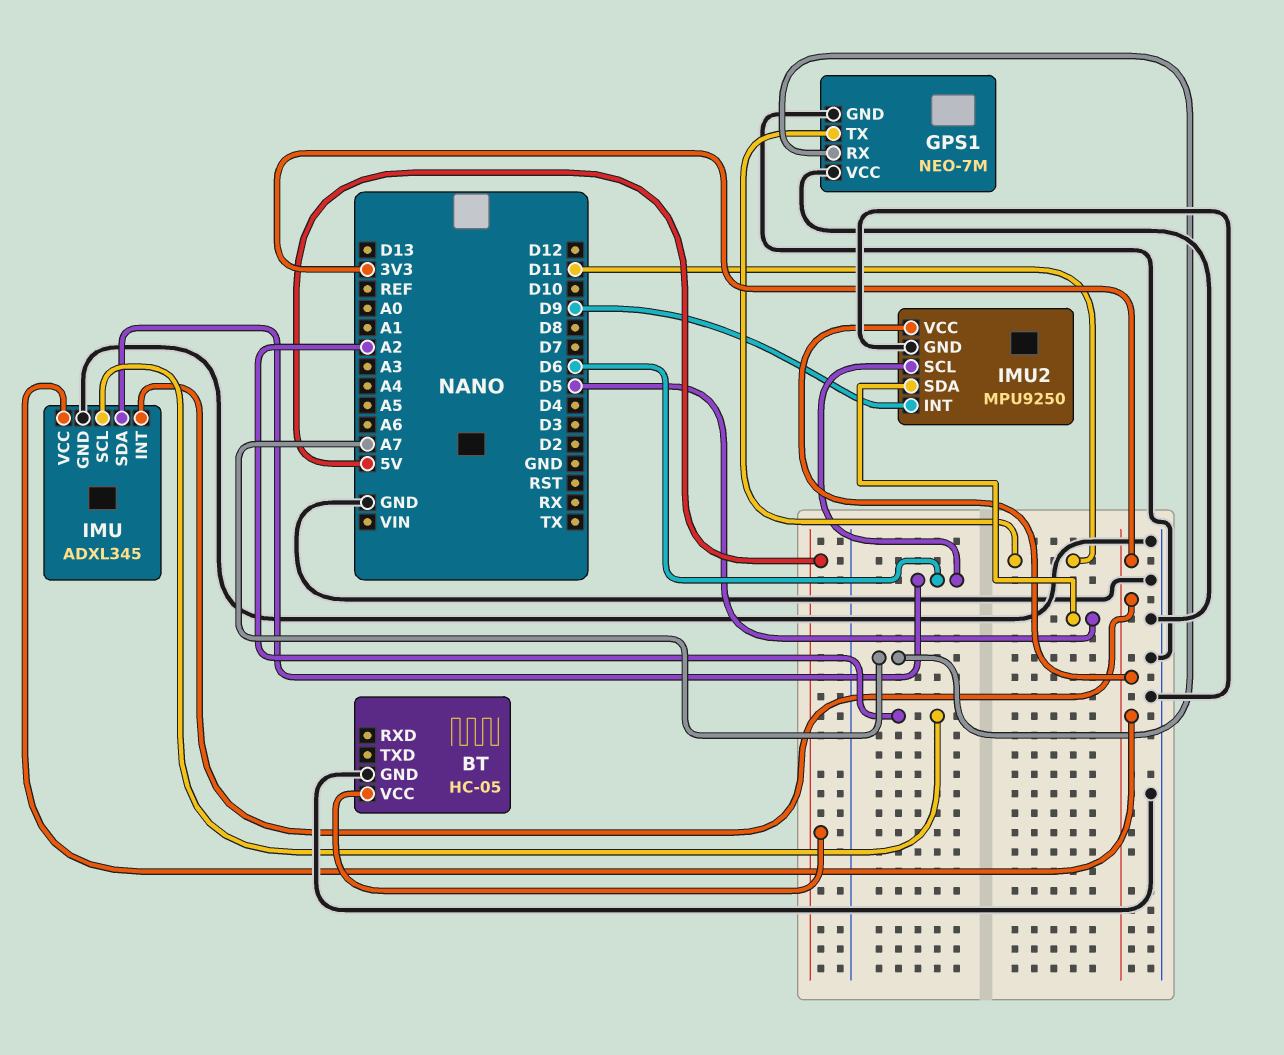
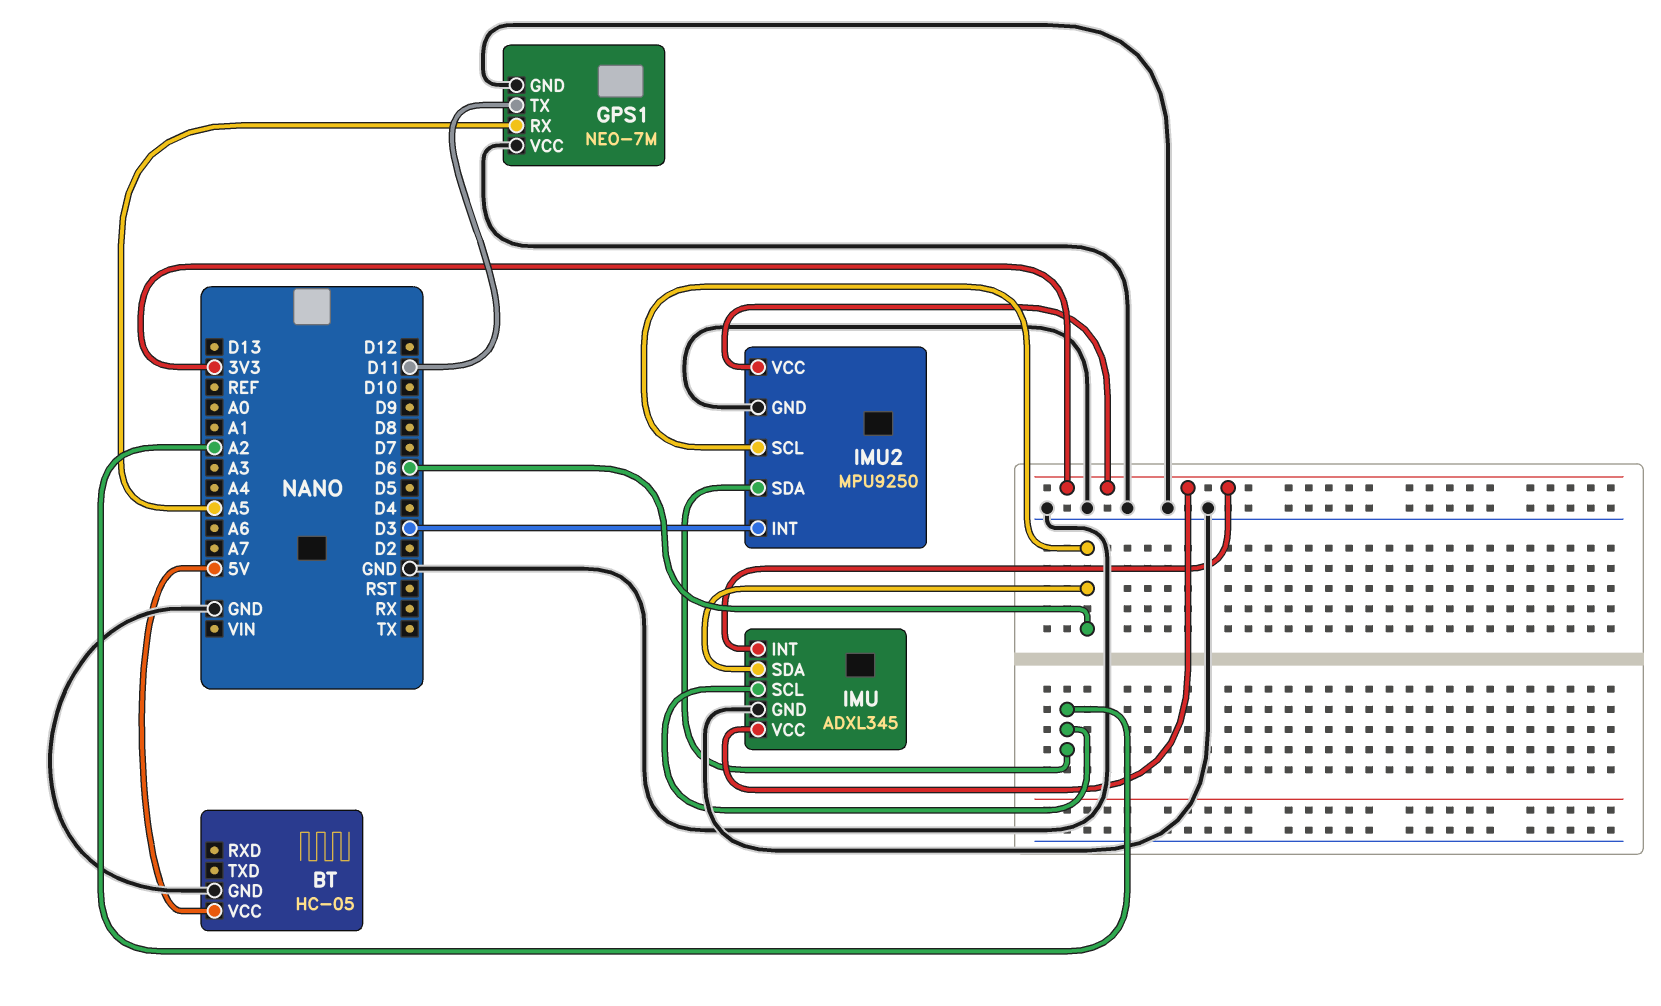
GPS1 pin RX: A7 -> A5
IMU2 pin INT: D9 -> D3
IMU2 pin SDA: D5 -> A2

